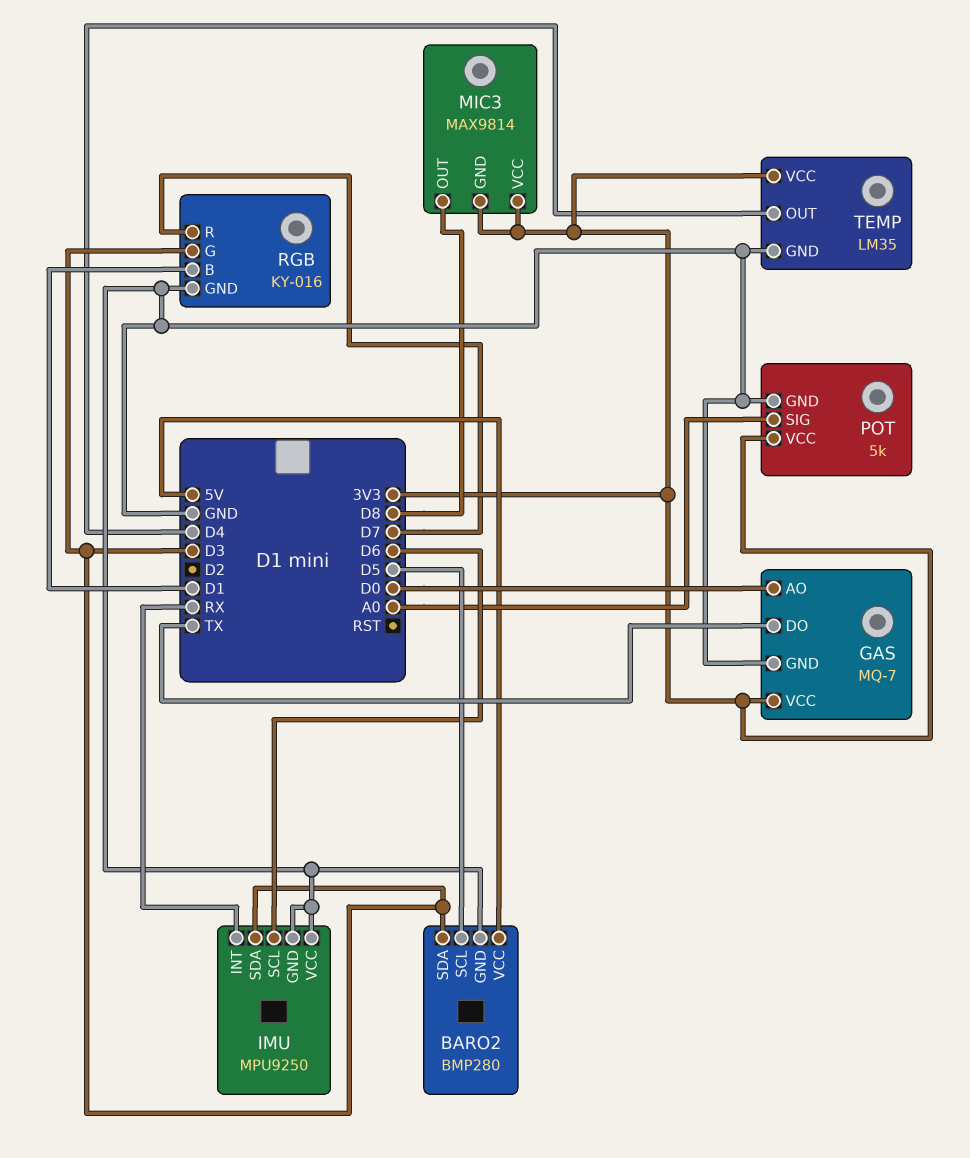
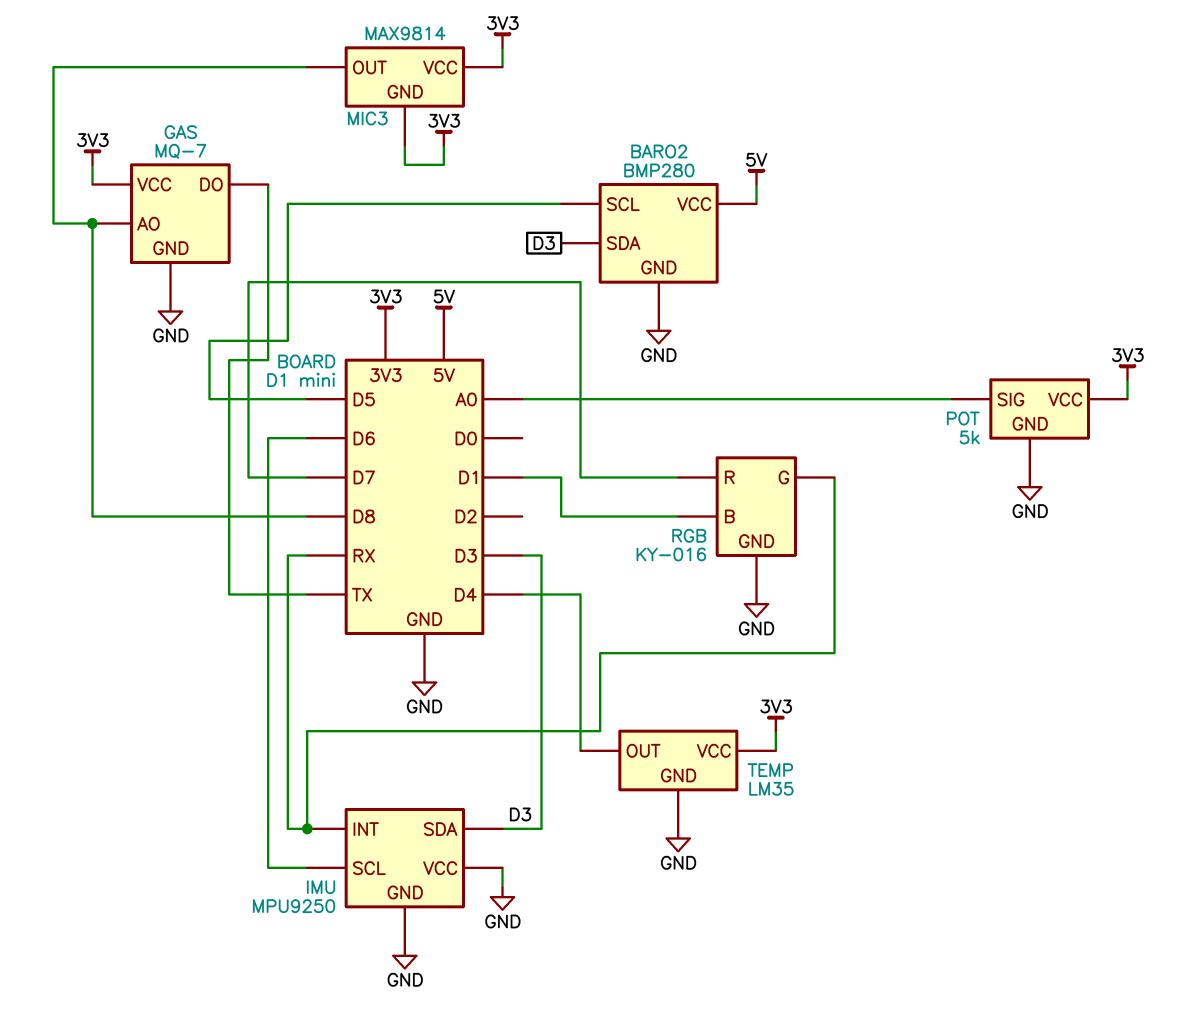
GAS pin AO: D0 -> D8
RGB pin G: D3 -> RX

